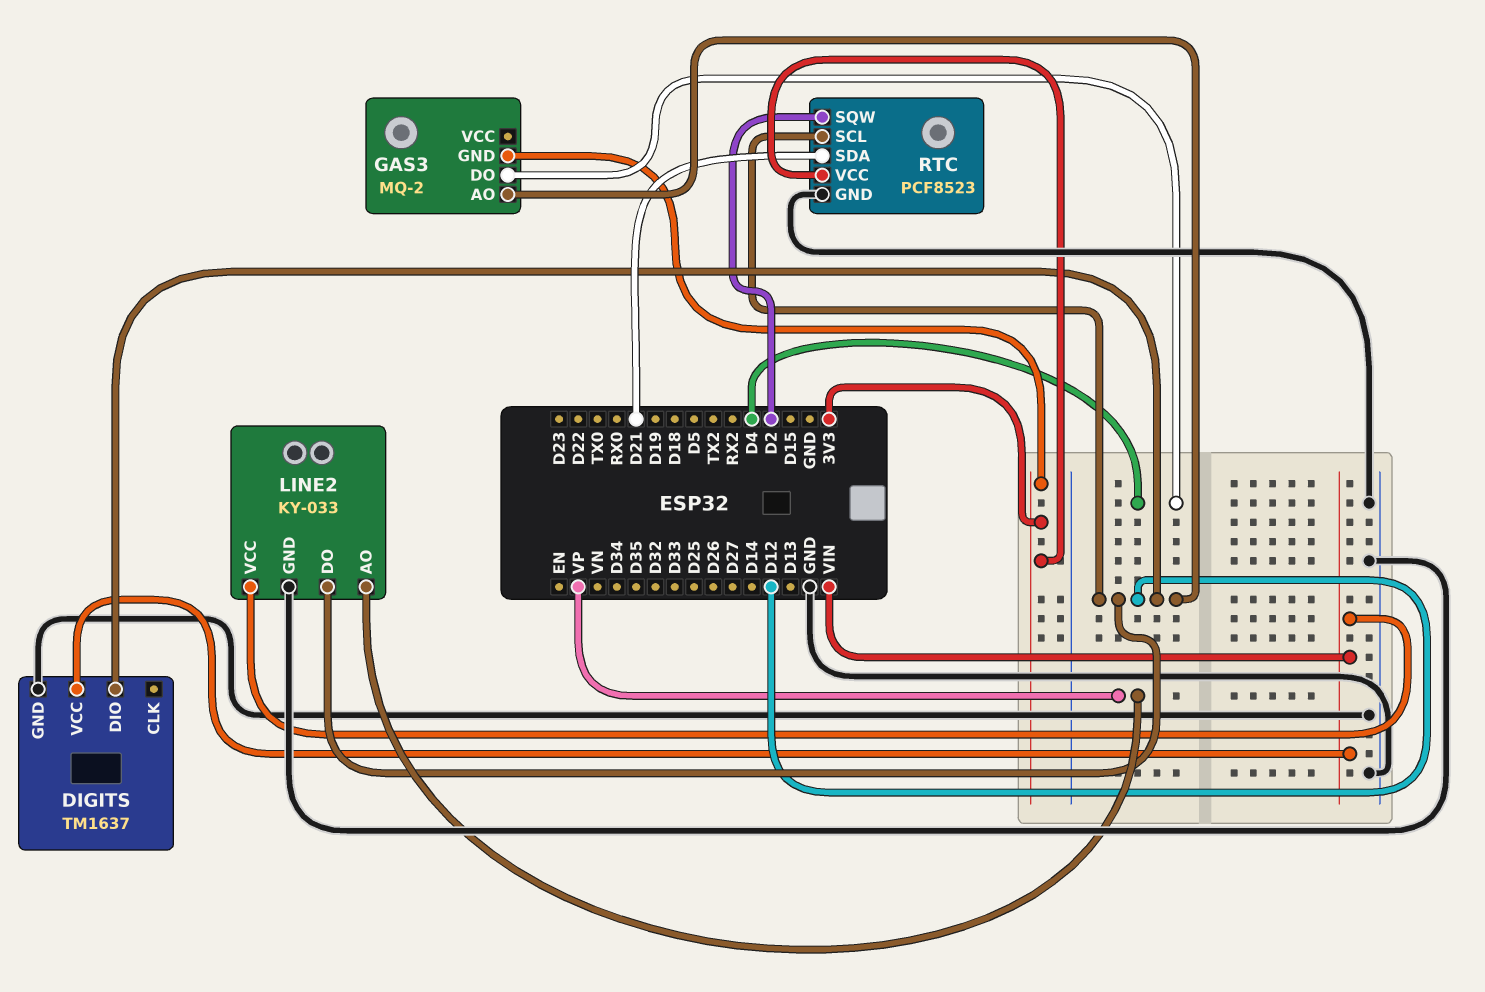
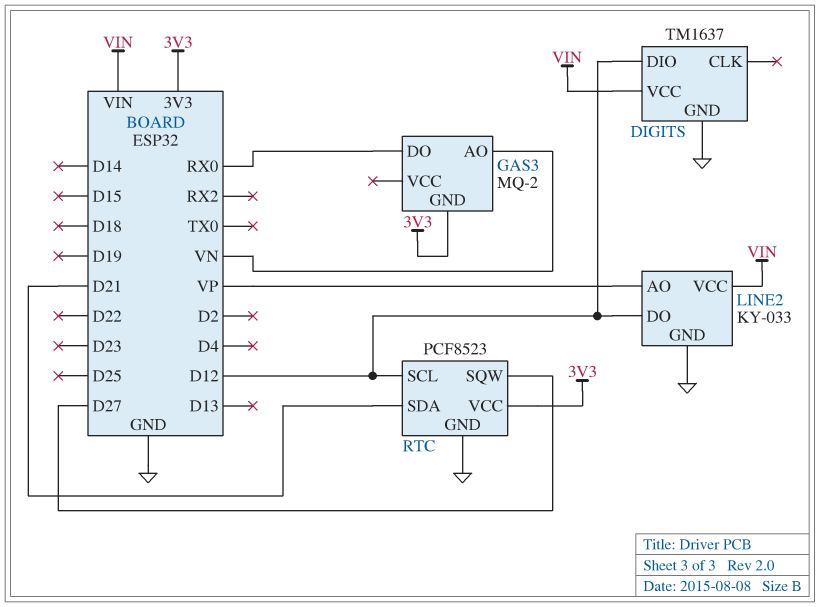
GAS3 pin AO: D12 -> VN
GAS3 pin DO: D4 -> RX0
RTC pin SQW: D2 -> D27

